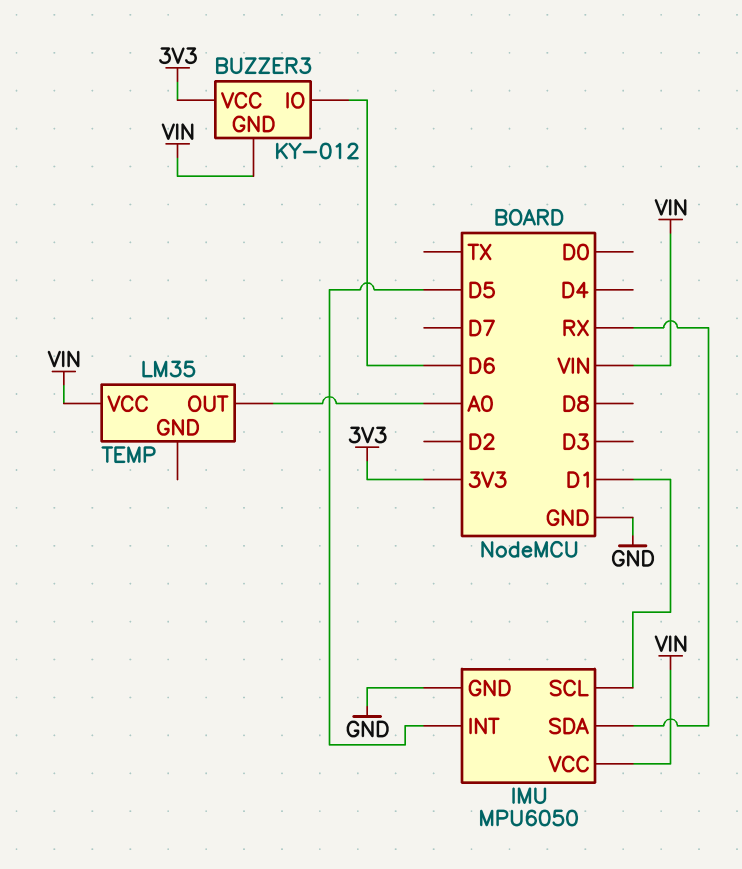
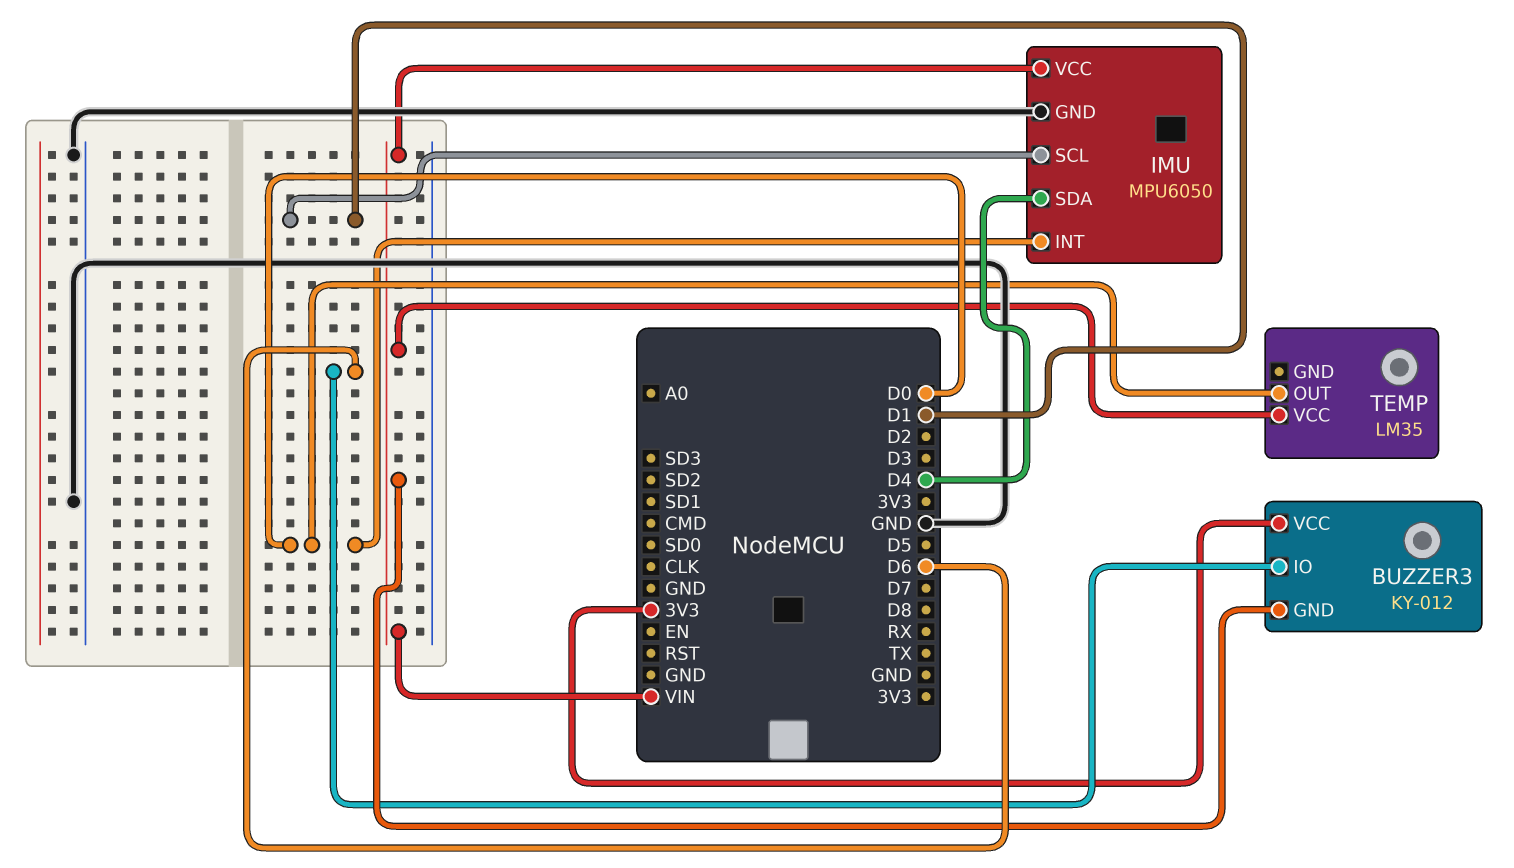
IMU pin INT: D5 -> D0
IMU pin SDA: RX -> D4
TEMP pin OUT: A0 -> D0

